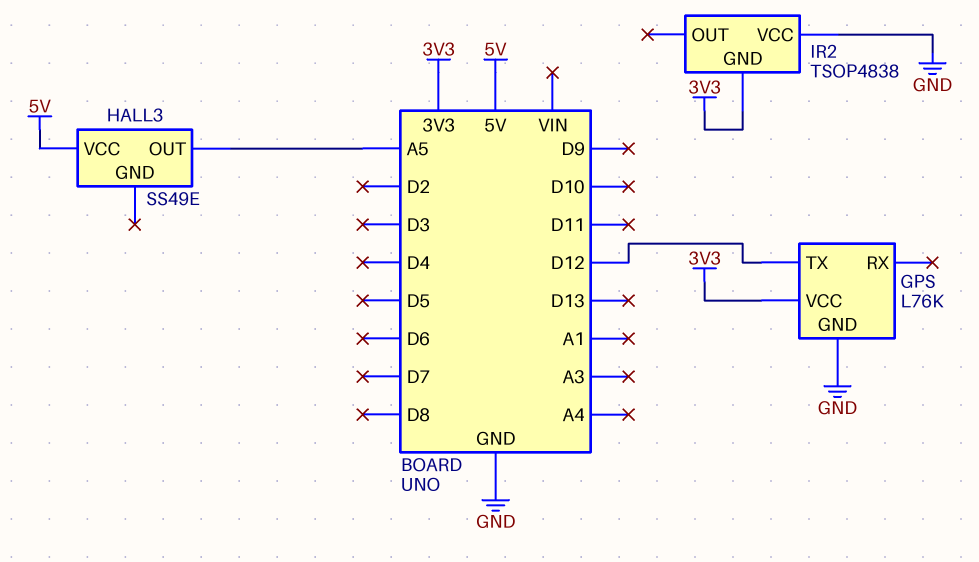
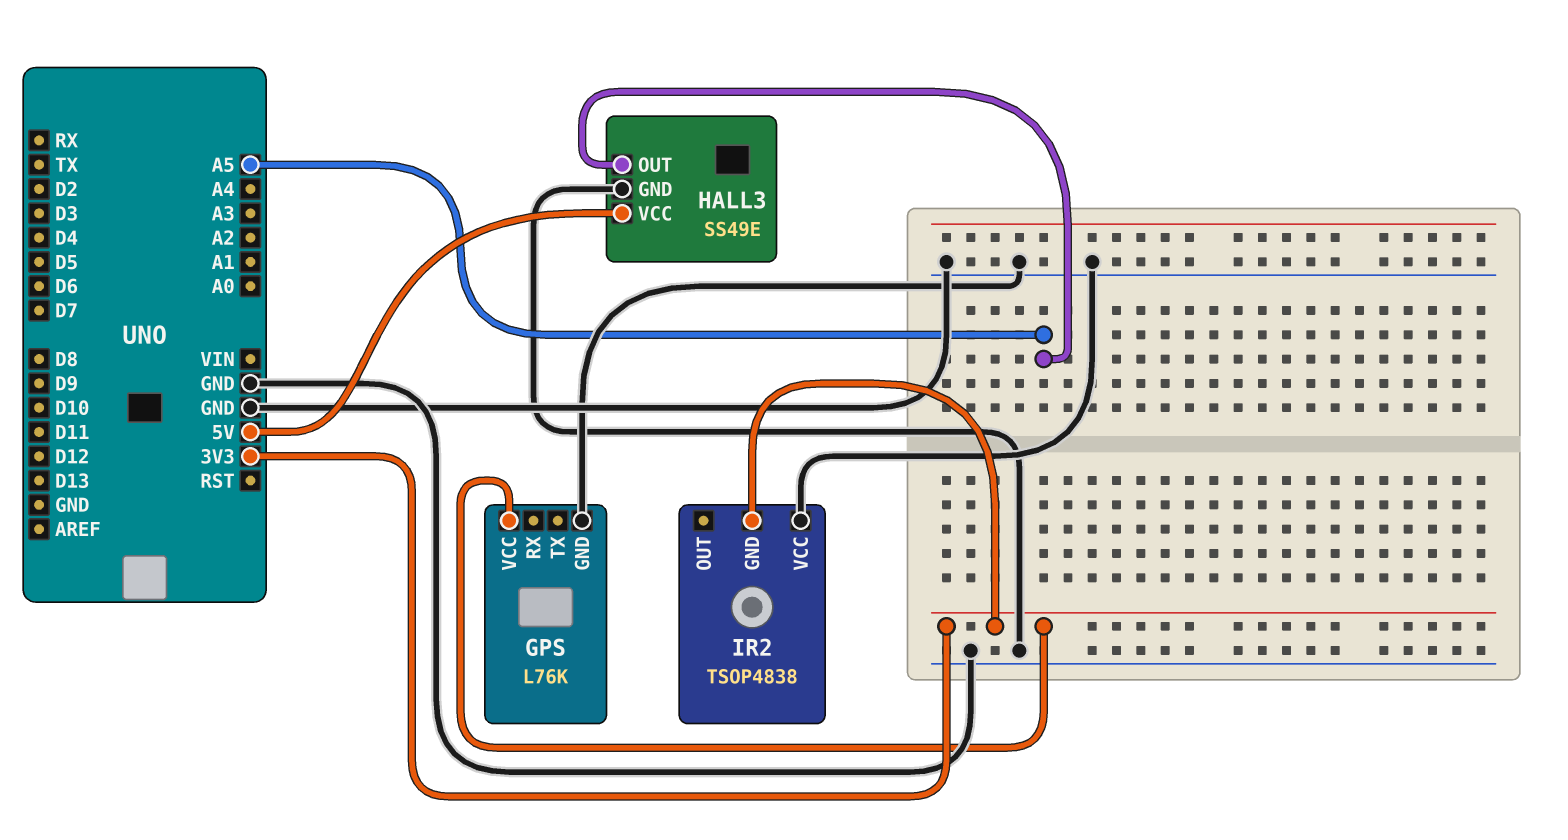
GPS pin TX: D12 -> none
HALL3 pin GND: none -> GND

